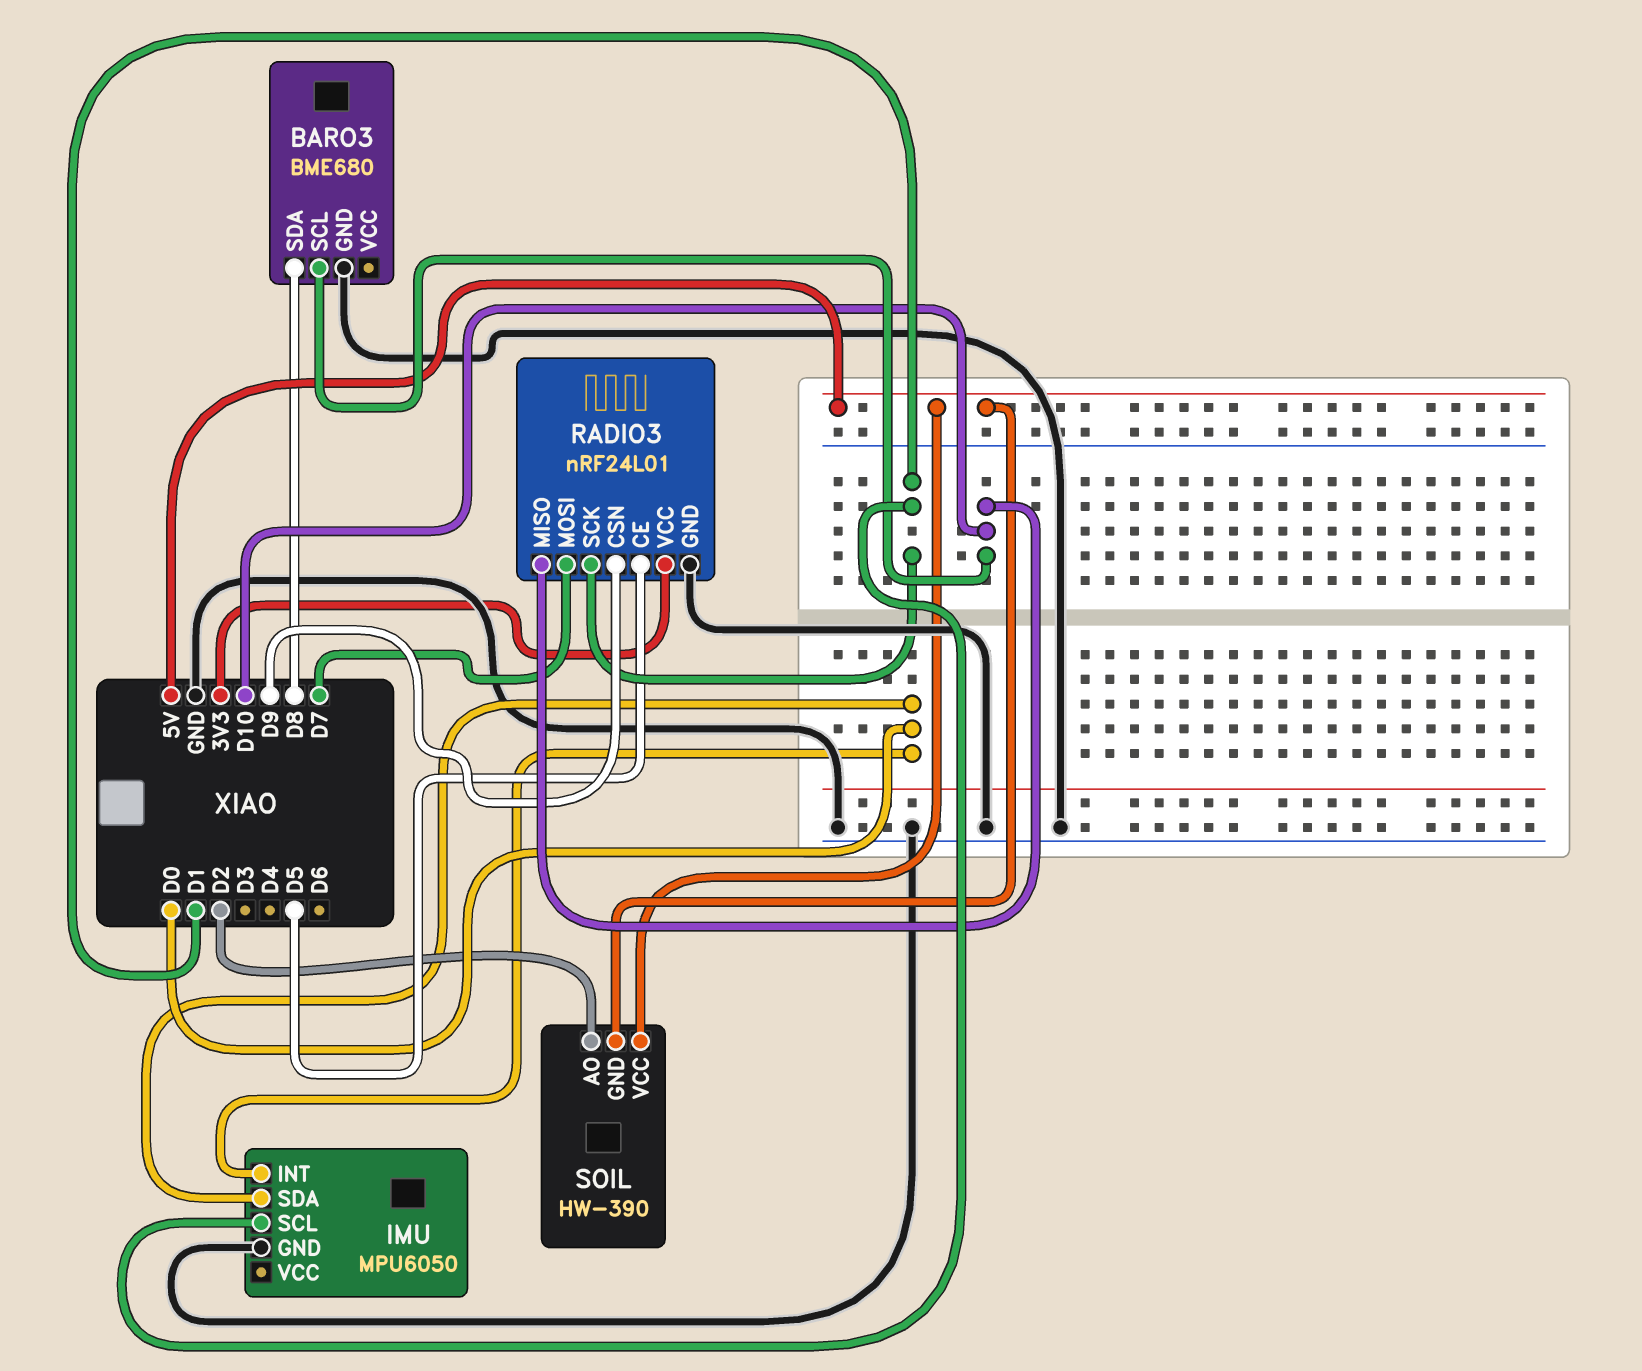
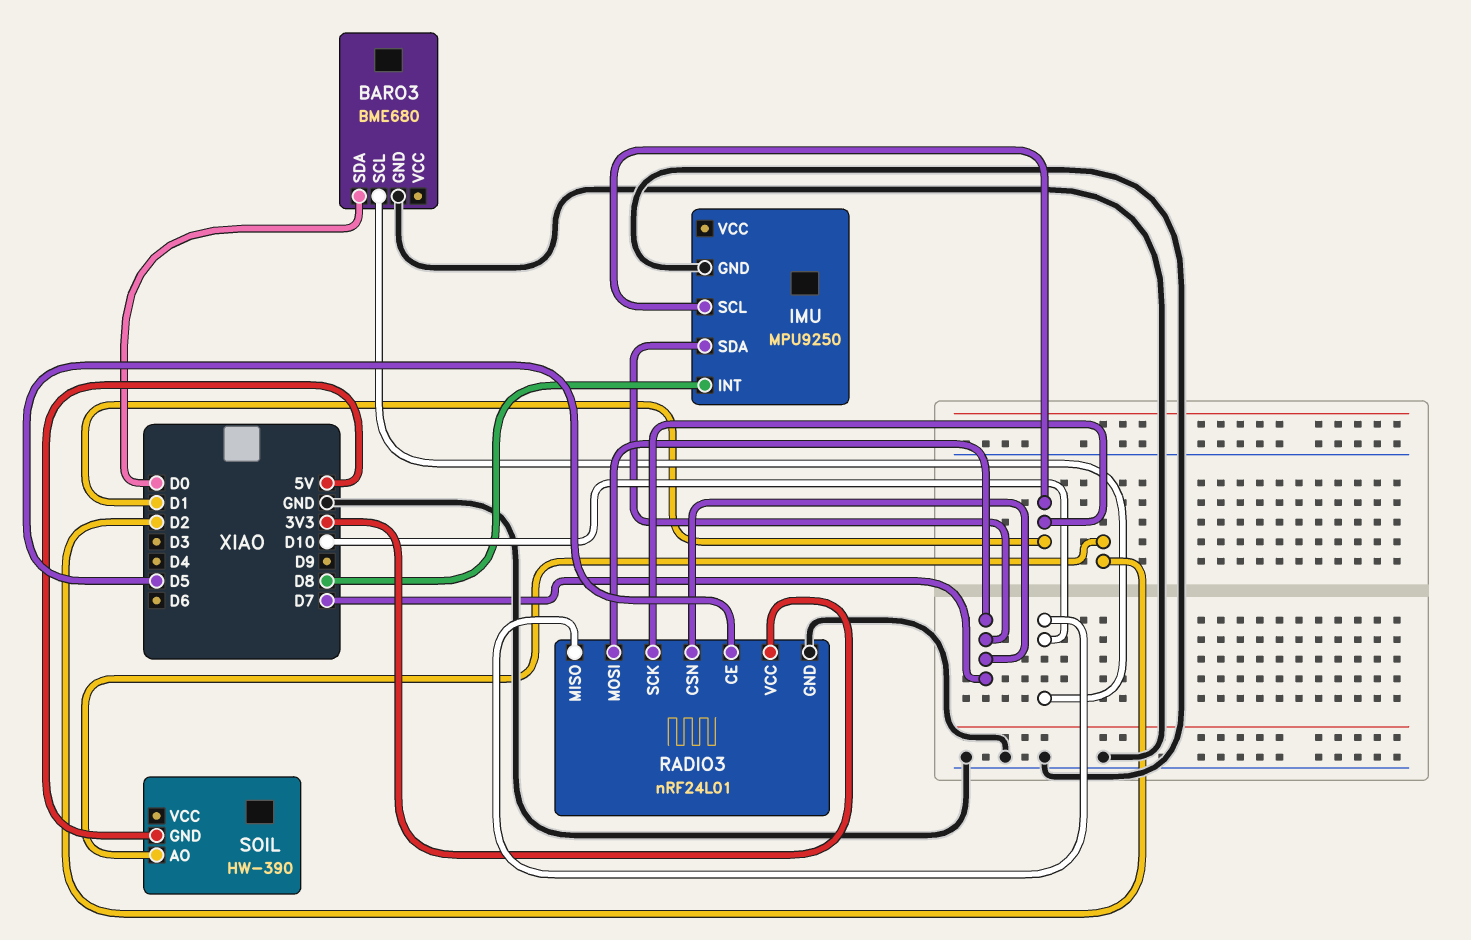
BARO3 pin SDA: D8 -> D0
IMU: MPU6050 -> MPU9250
IMU pin INT: D0 -> D8
IMU pin SDA: D0 -> D7
RADIO3 pin CSN: D9 -> D7
SOIL pin VCC: 5V -> none

